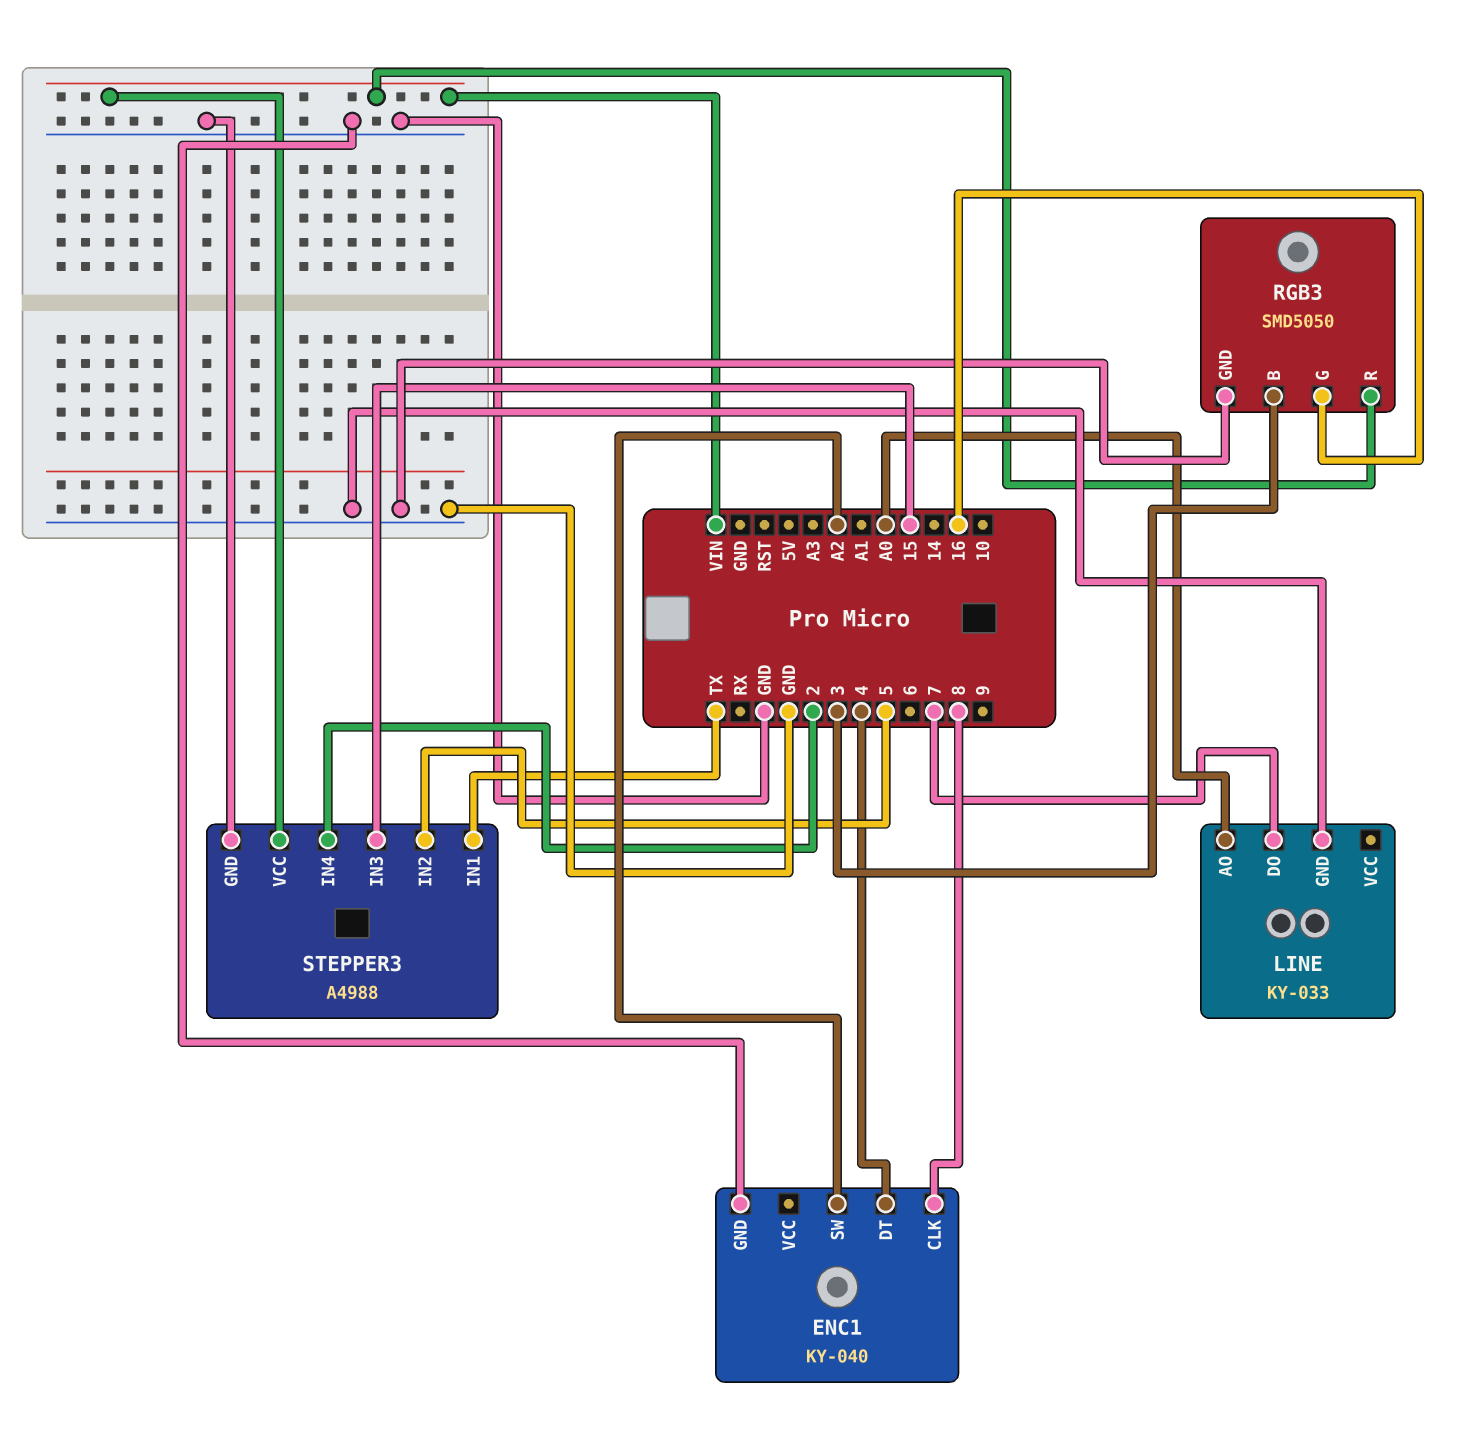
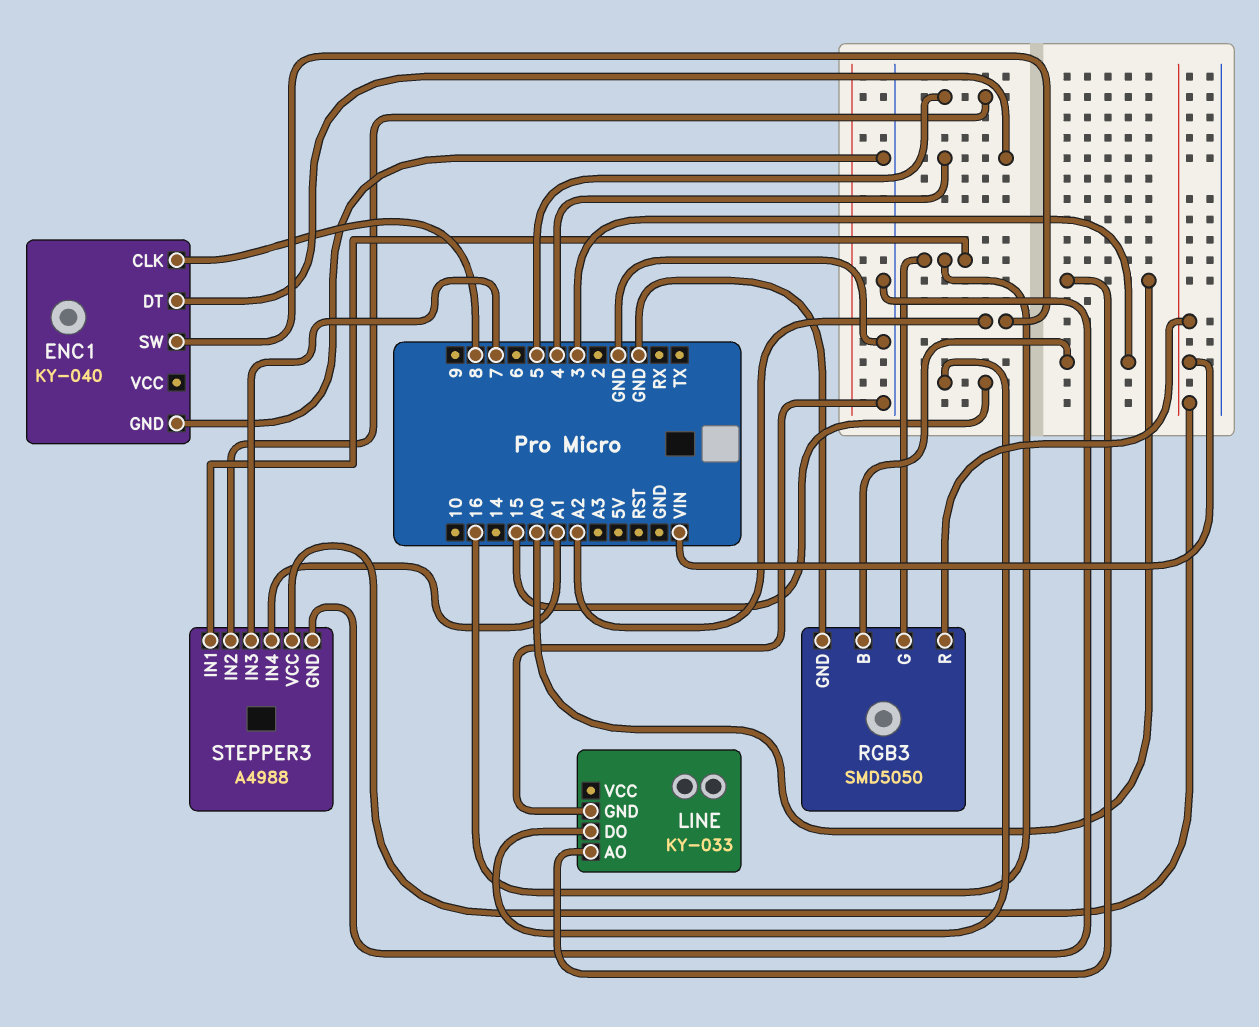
LINE pin DO: 7 -> 15
STEPPER3 pin IN1: TX -> 16
STEPPER3 pin IN3: 15 -> 7
STEPPER3 pin IN4: 2 -> A1

